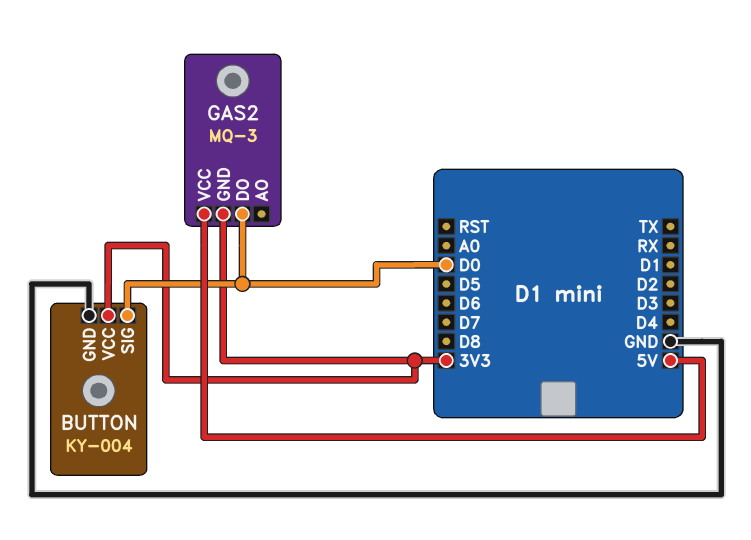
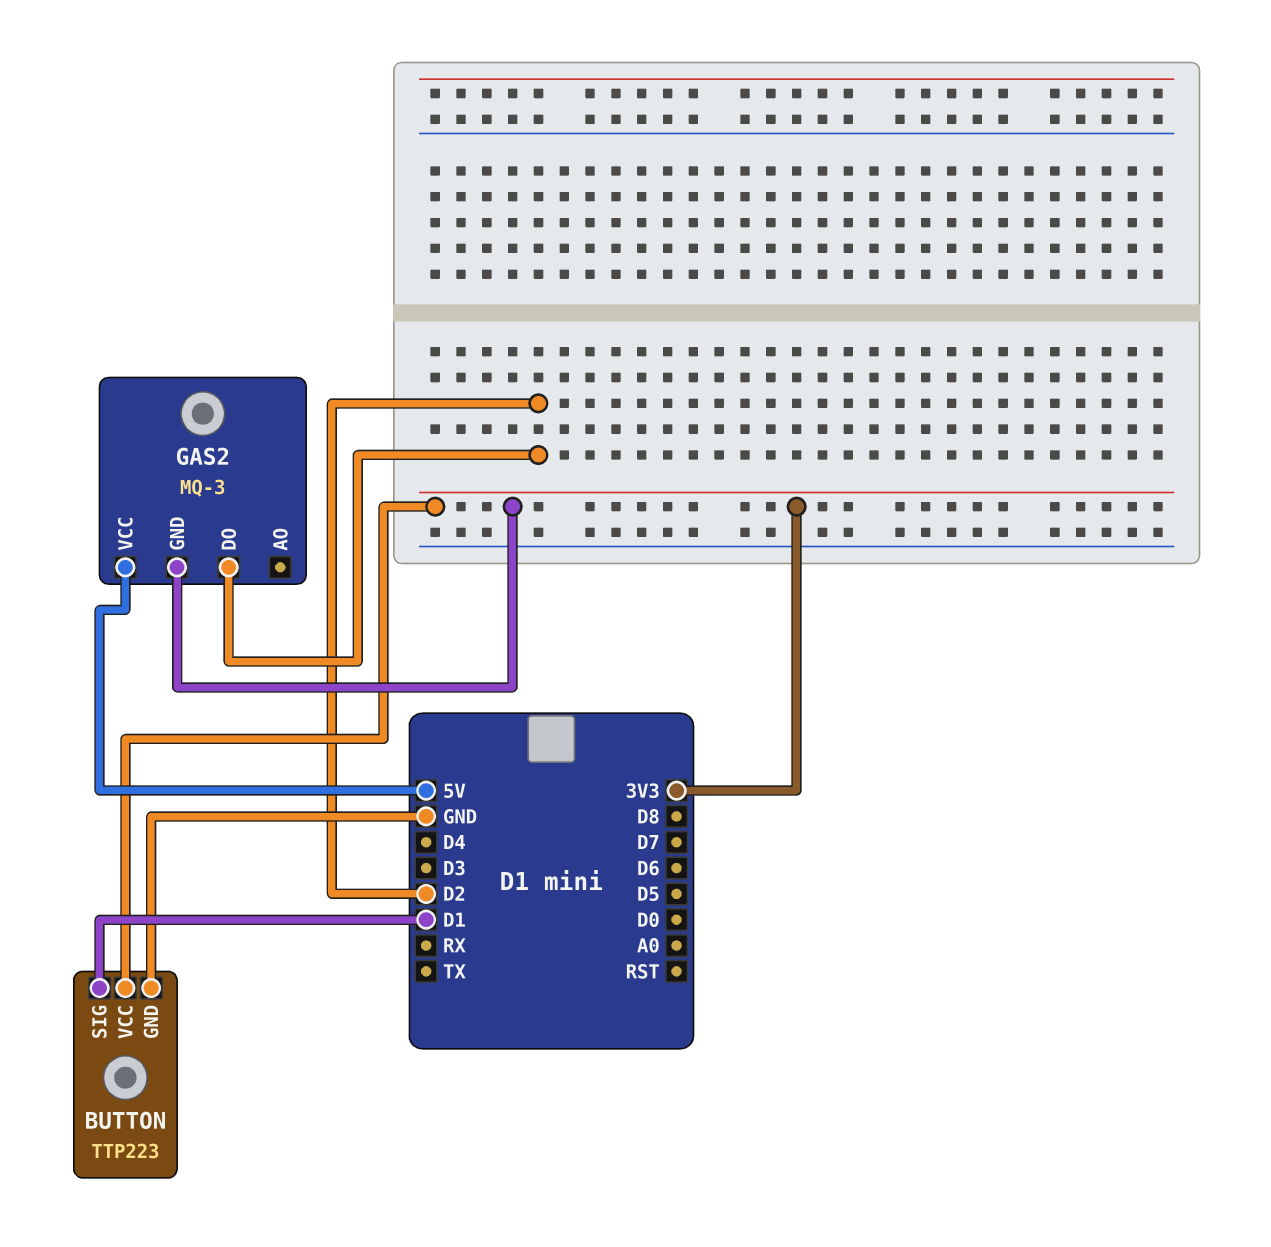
BUTTON: KY-004 -> TTP223
BUTTON pin SIG: D0 -> D1
GAS2 pin DO: D0 -> D2

